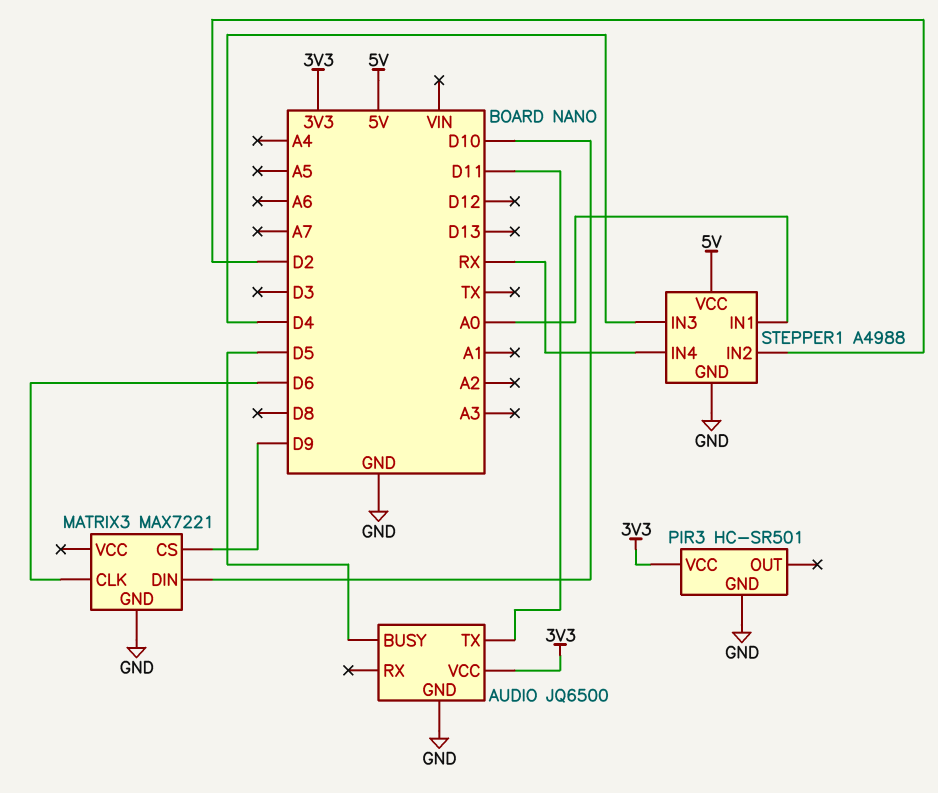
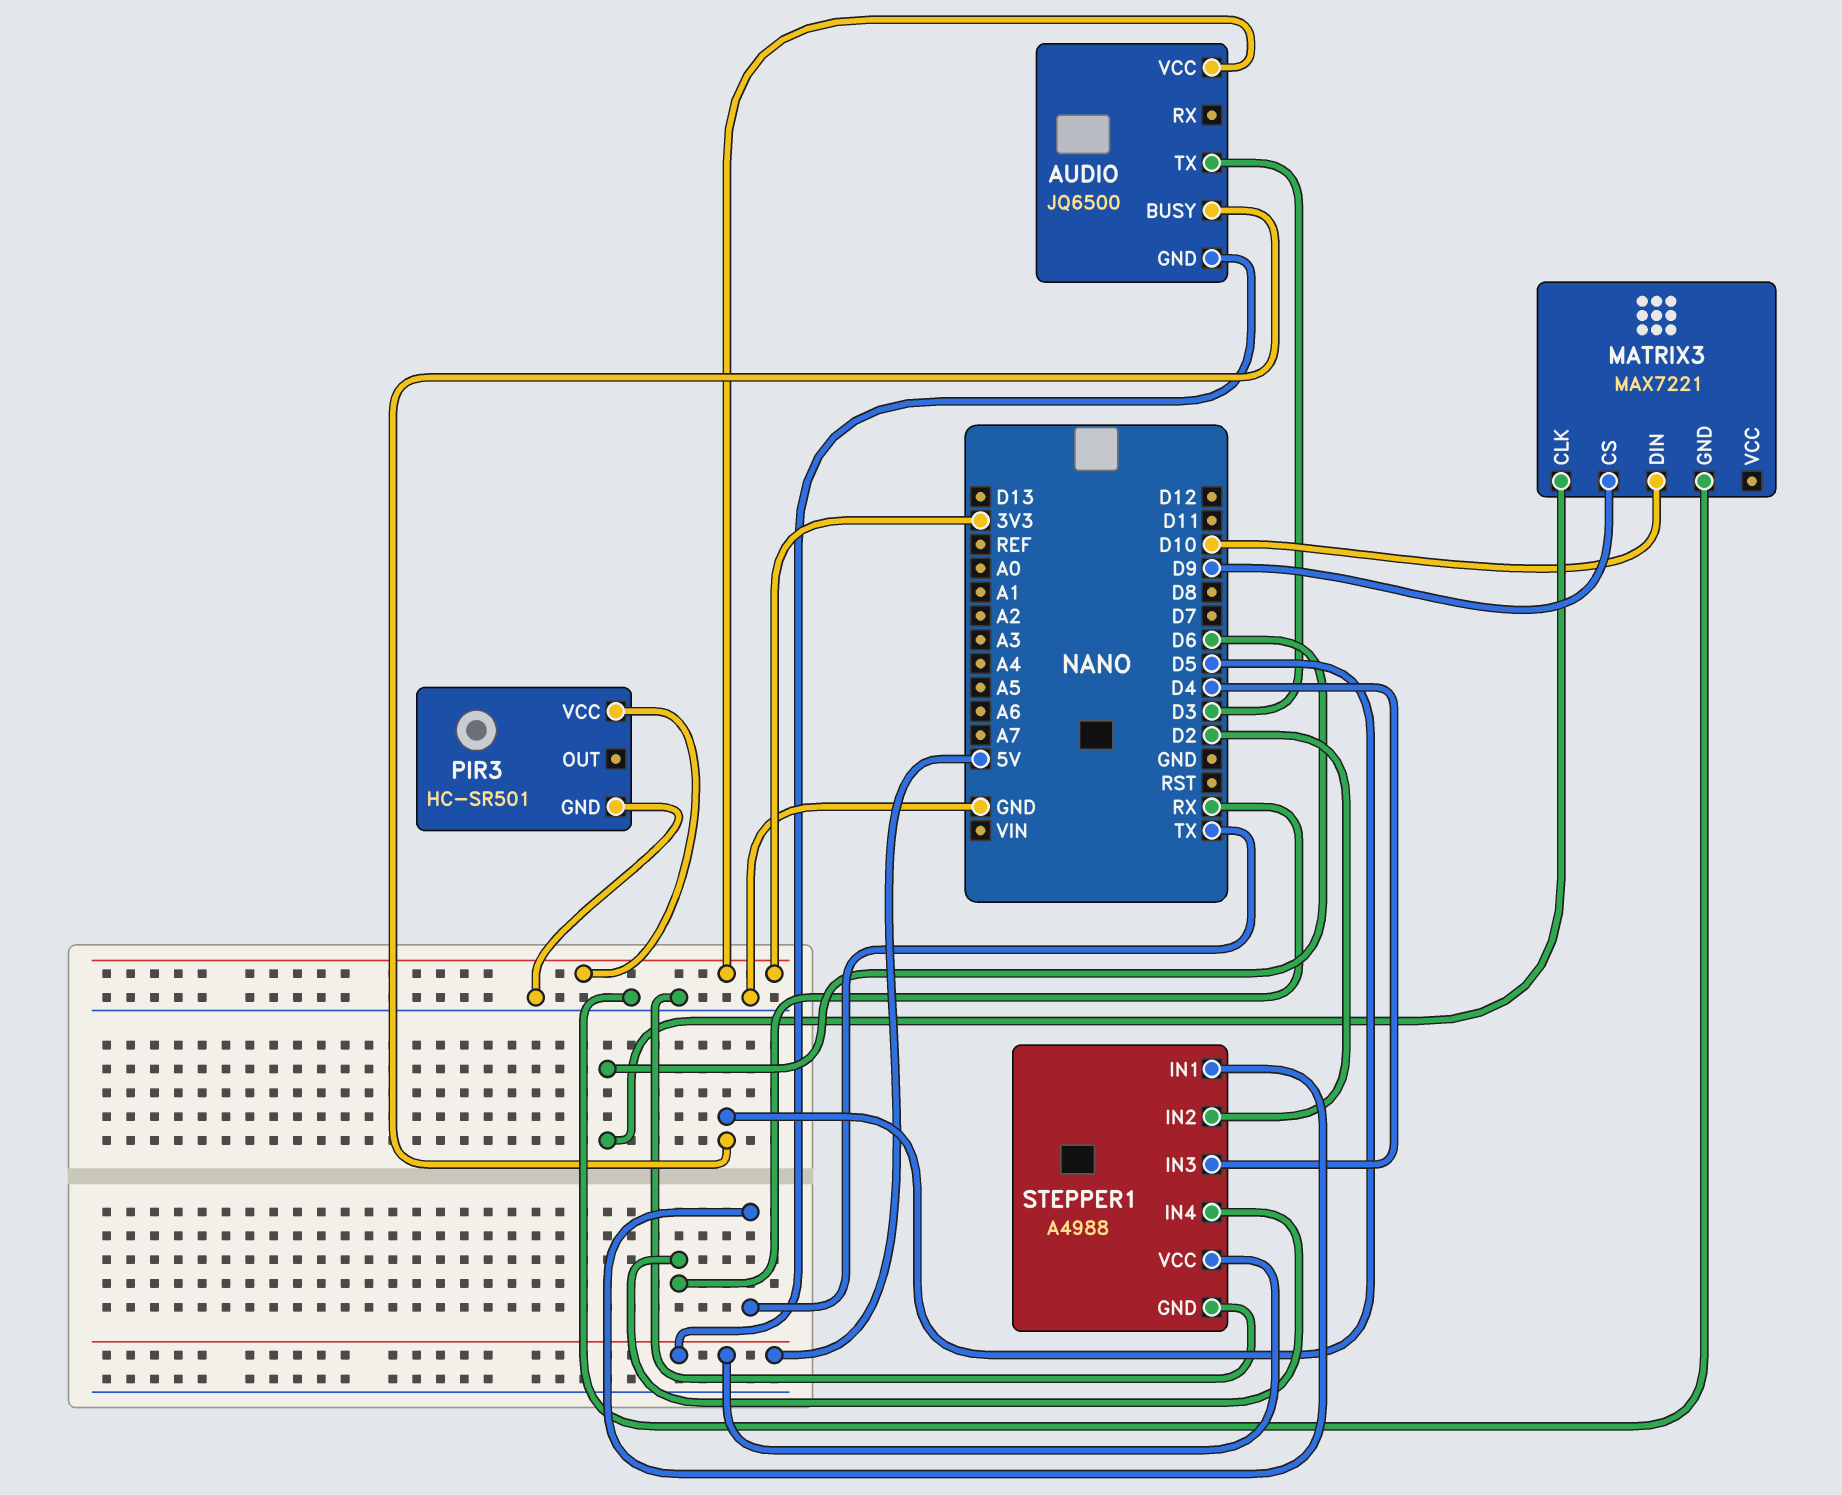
AUDIO pin GND: GND -> 5V
AUDIO pin TX: D11 -> D3
STEPPER1 pin IN1: A0 -> TX

